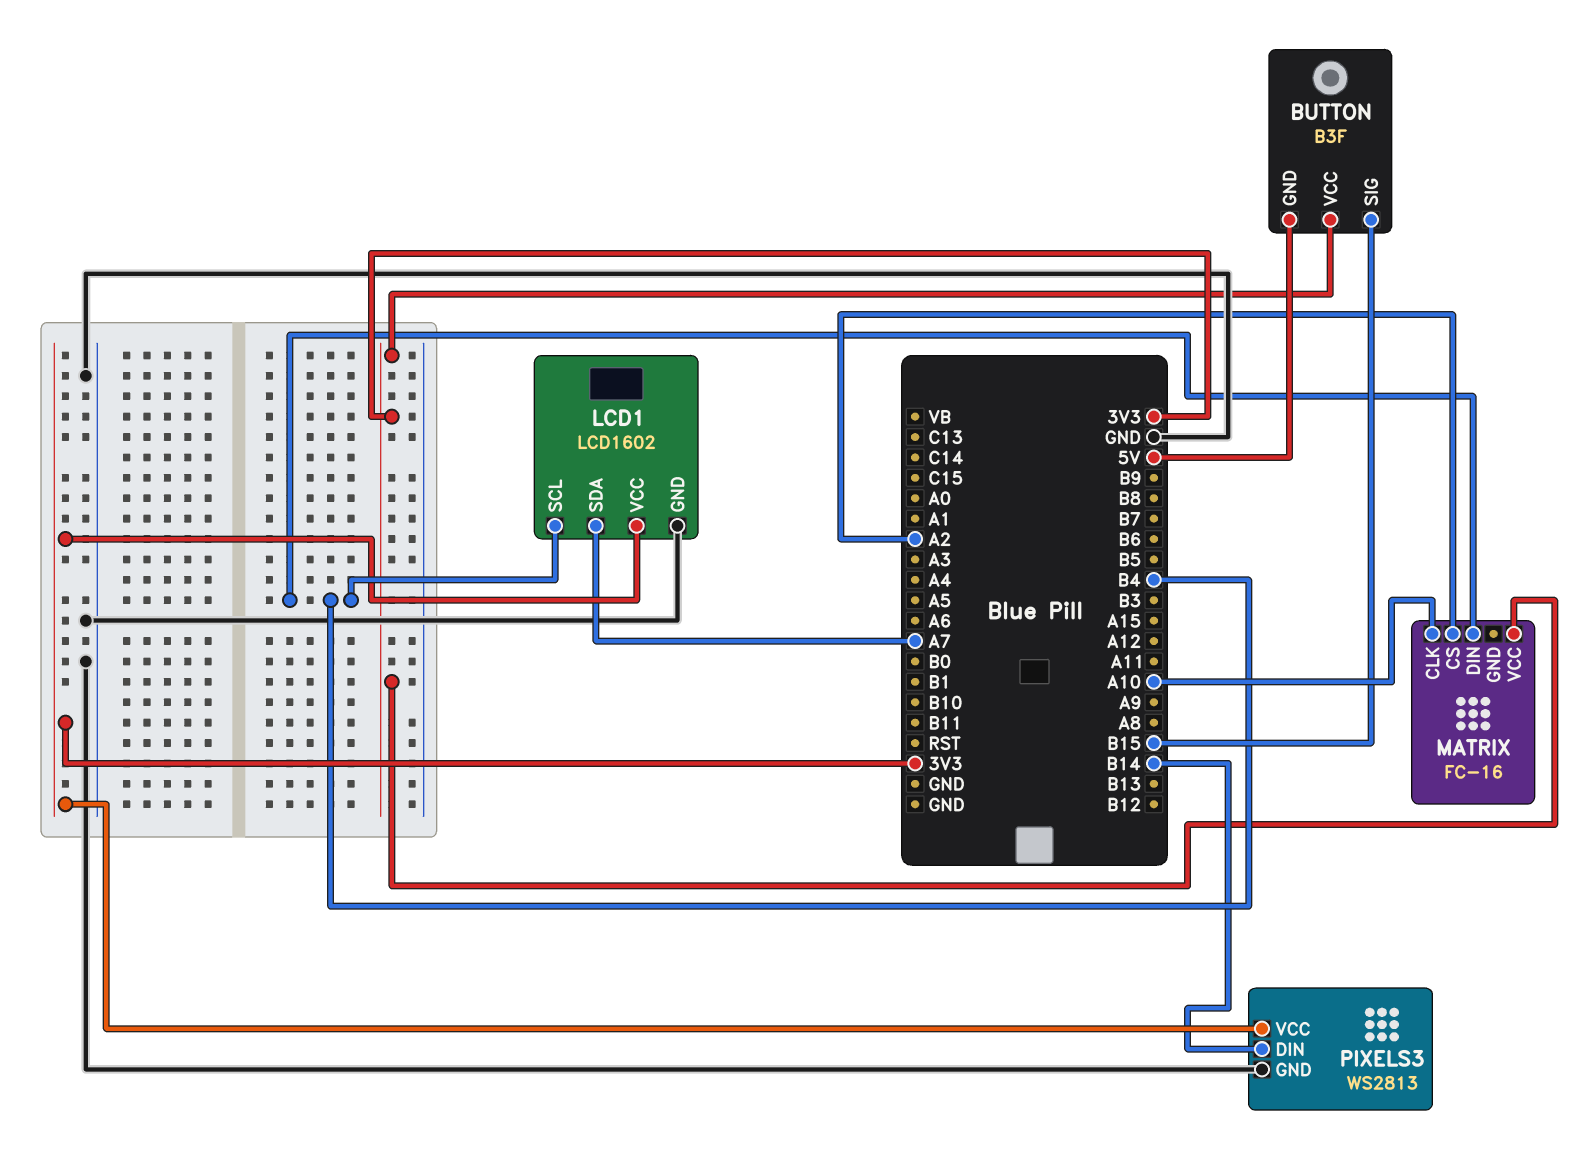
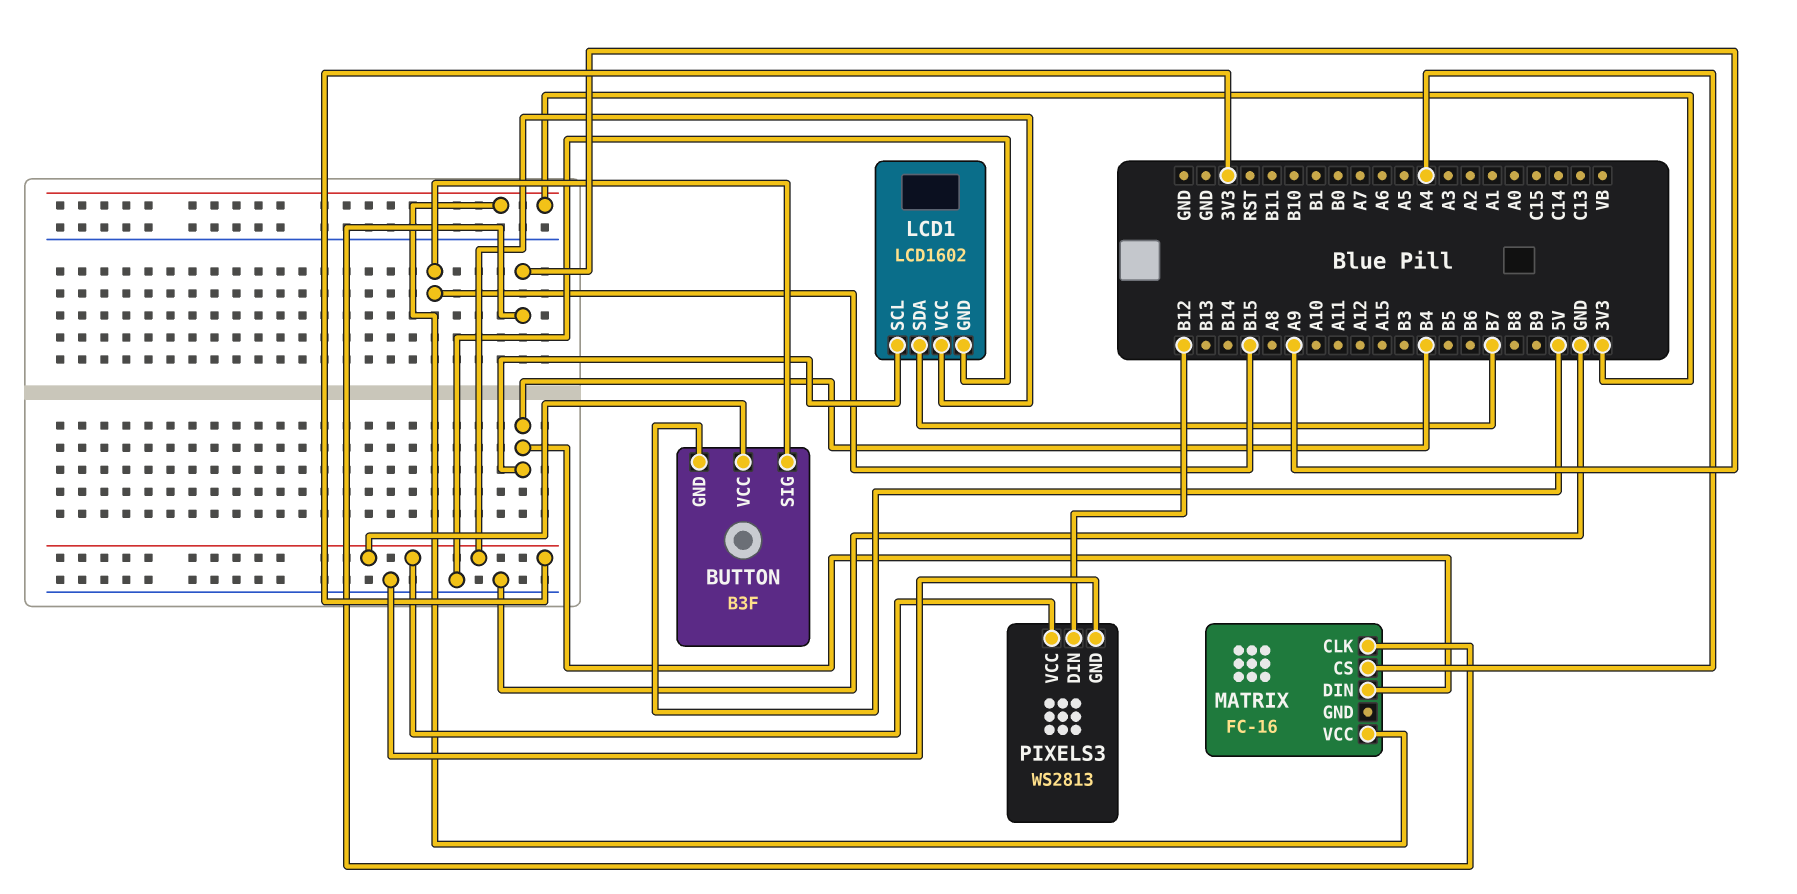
LCD1 pin SDA: A7 -> B7
MATRIX pin CLK: A10 -> A9
MATRIX pin CS: A2 -> A4
PIXELS3 pin DIN: B14 -> B12

